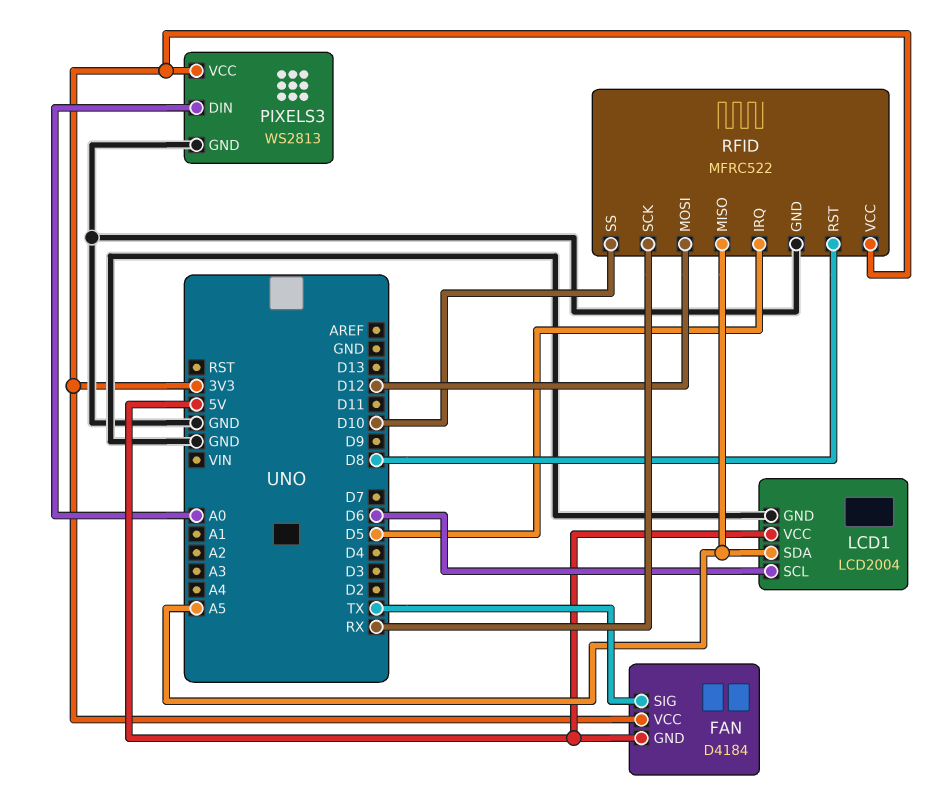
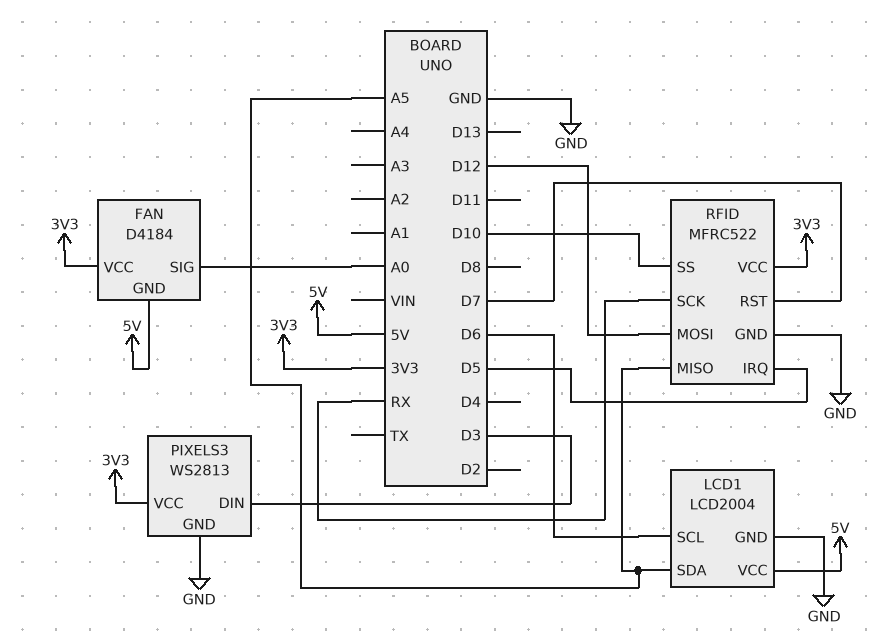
FAN pin SIG: TX -> A0
PIXELS3 pin DIN: A0 -> D3
RFID pin RST: D8 -> D7

